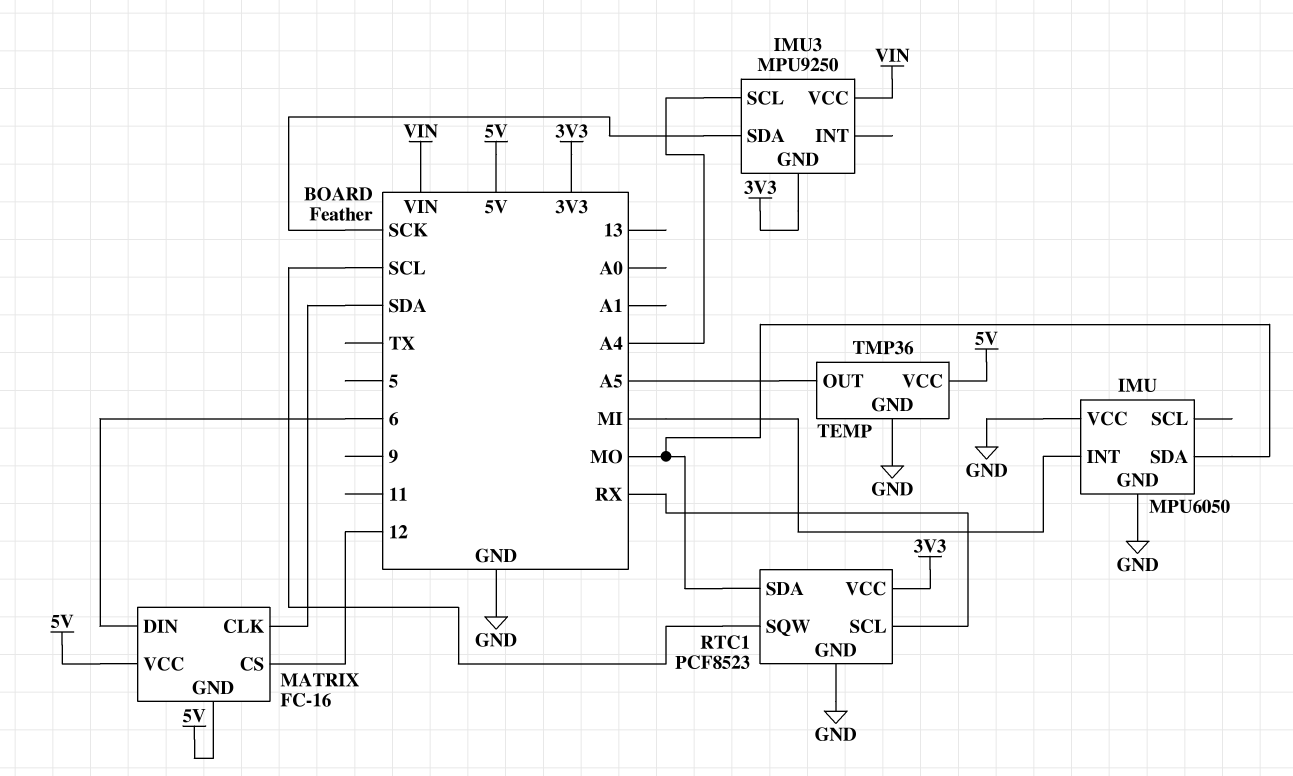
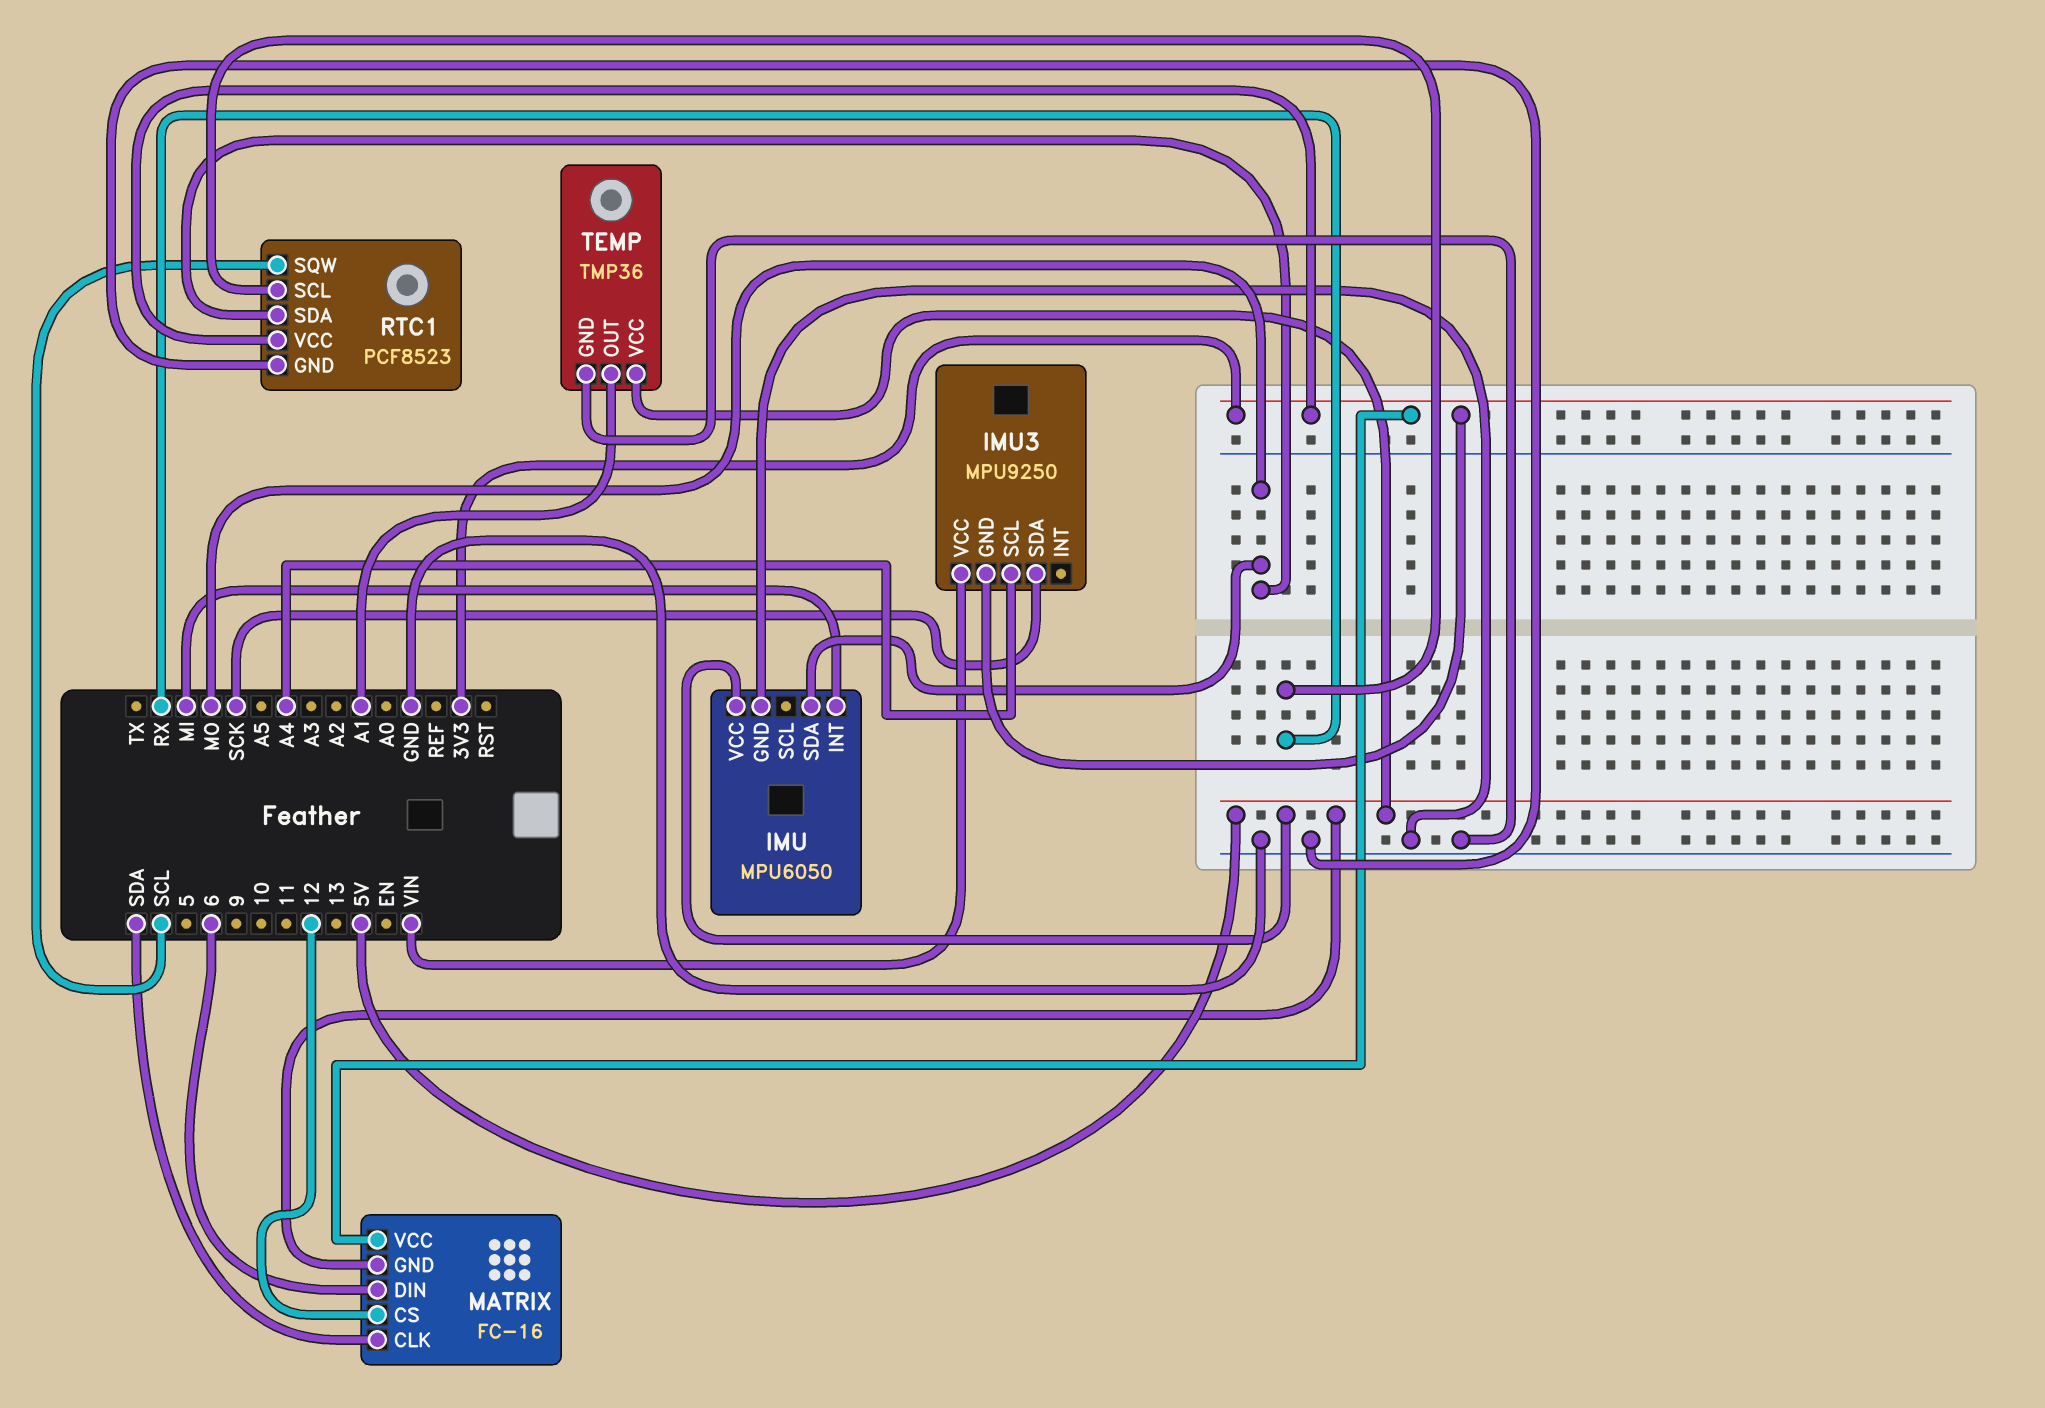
IMU pin VCC: GND -> 5V
MATRIX pin VCC: 5V -> 3V3
TEMP pin OUT: A5 -> A1

